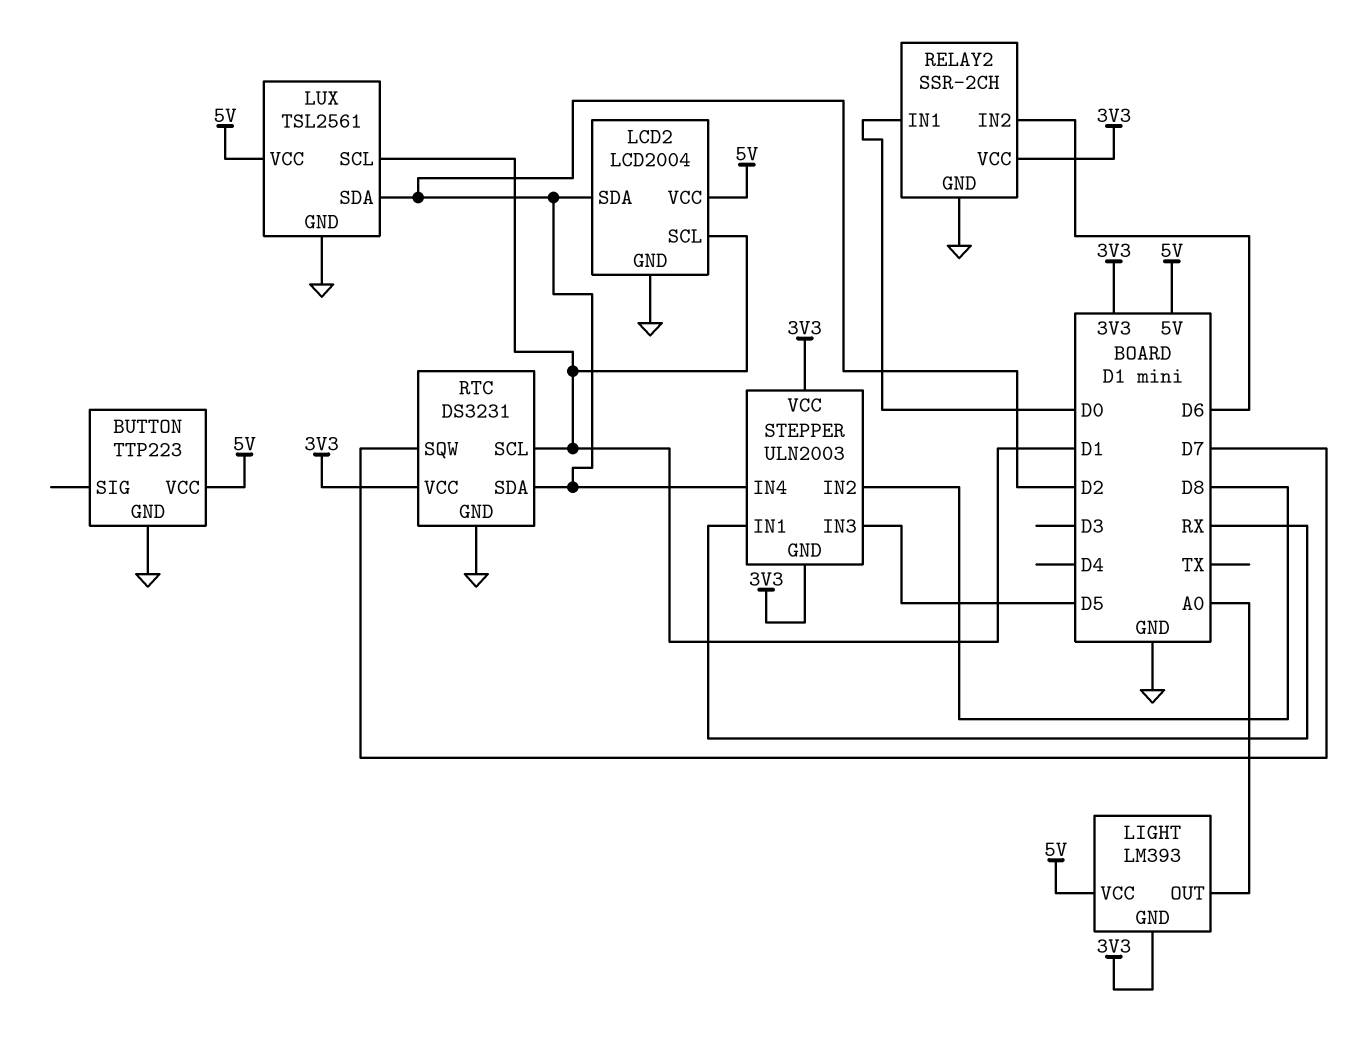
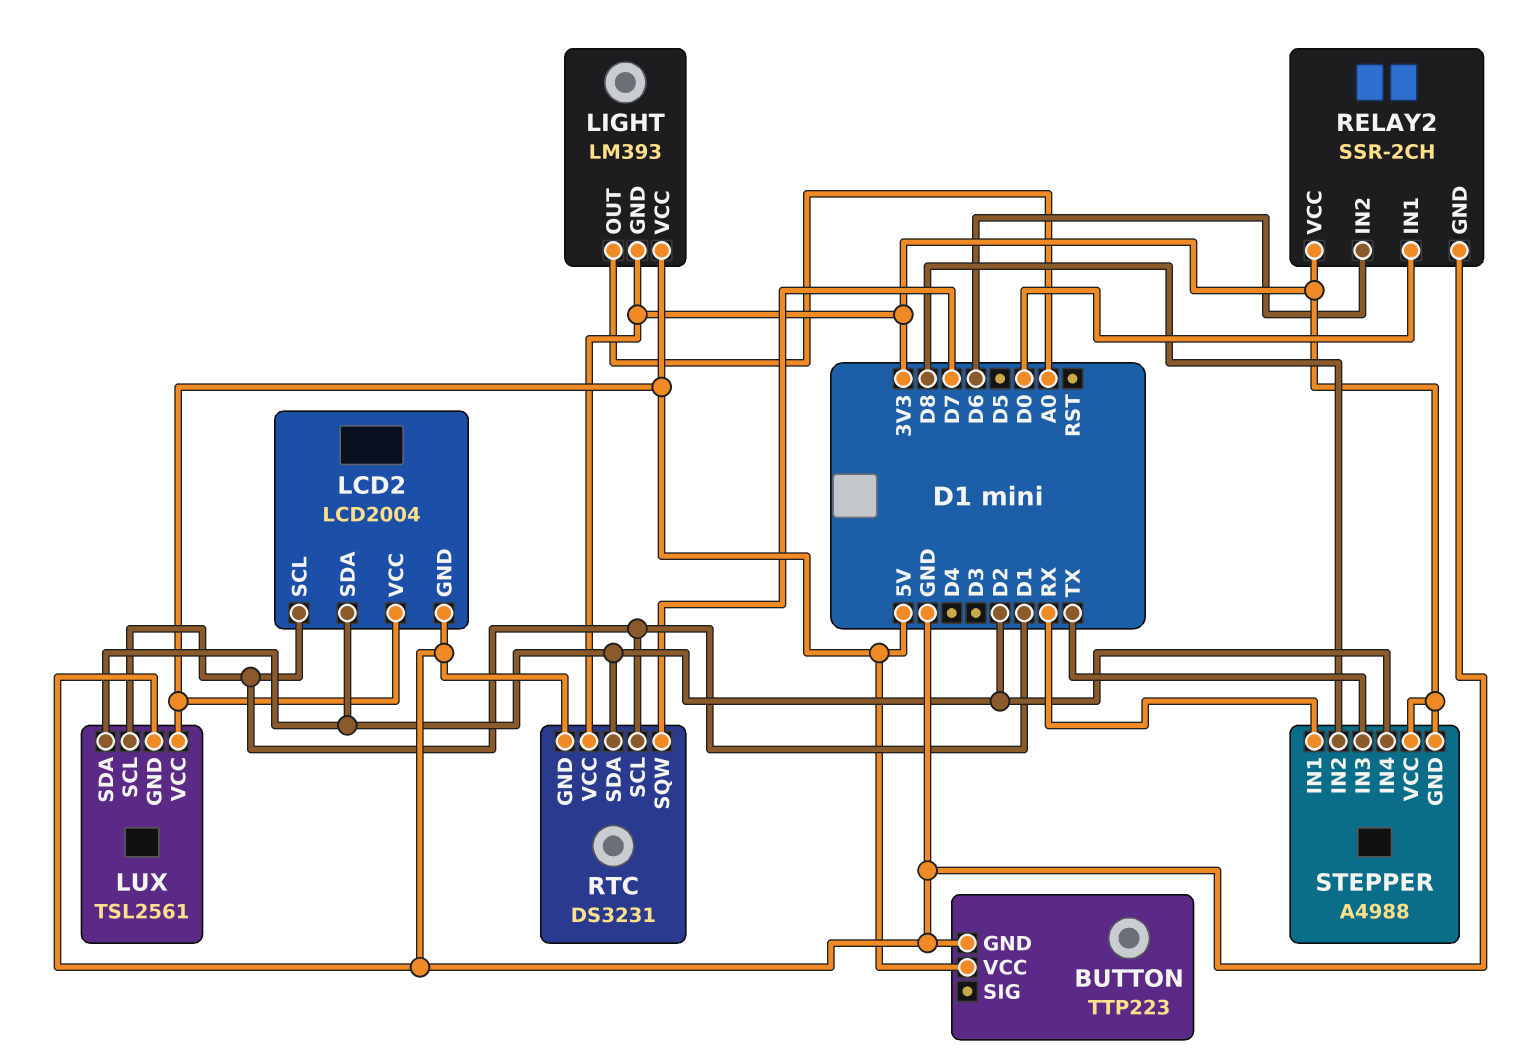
STEPPER: ULN2003 -> A4988
STEPPER pin IN3: D5 -> TX

